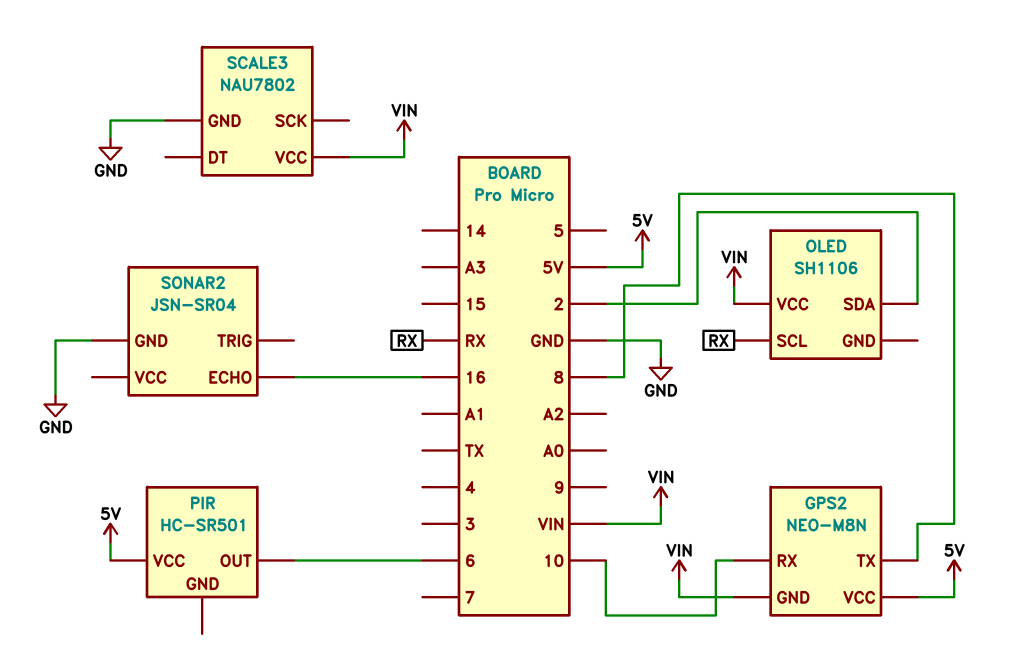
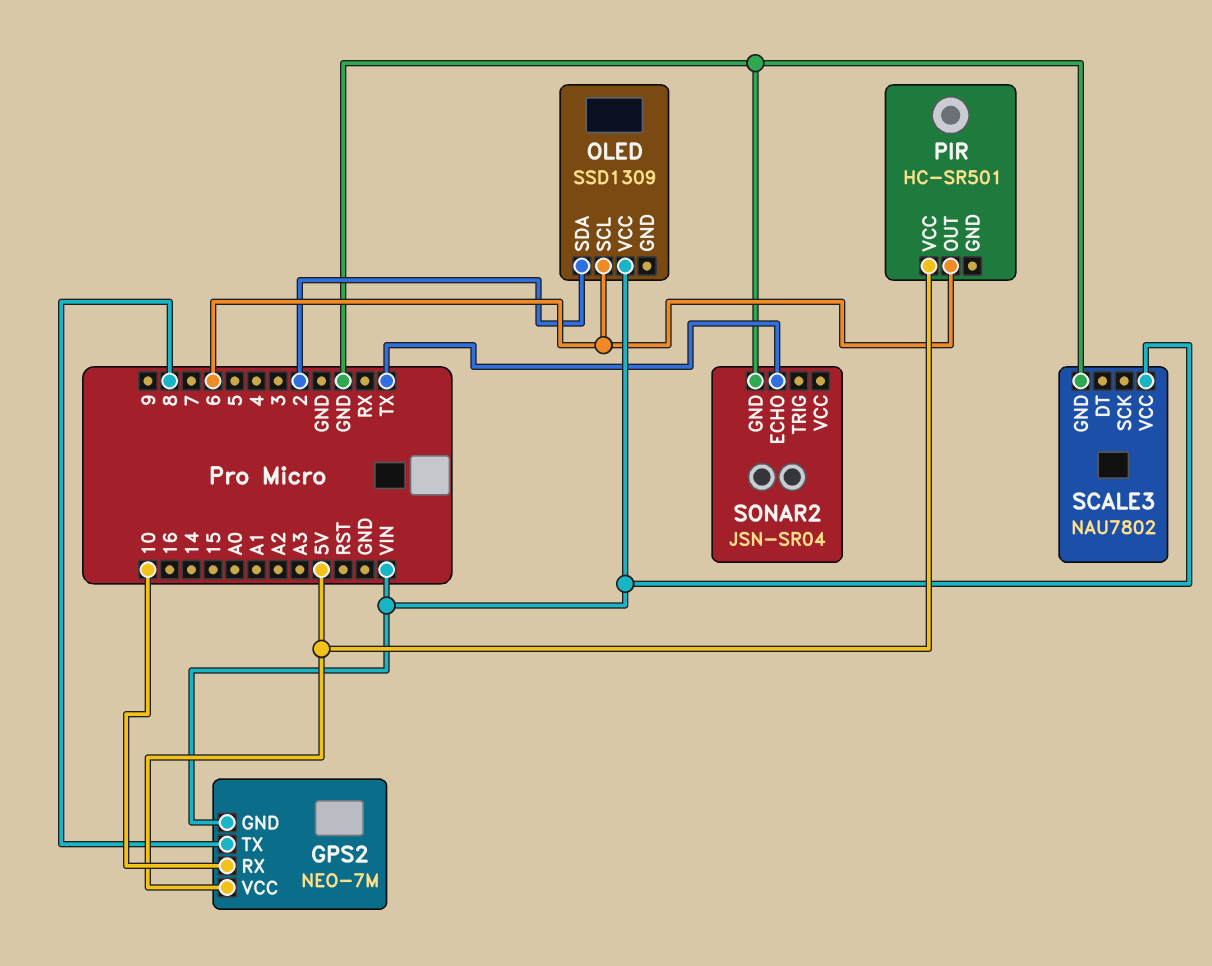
GPS2: NEO-M8N -> NEO-7M
OLED: SH1106 -> SSD1309
OLED pin SCL: RX -> 6
SONAR2 pin ECHO: 16 -> TX

